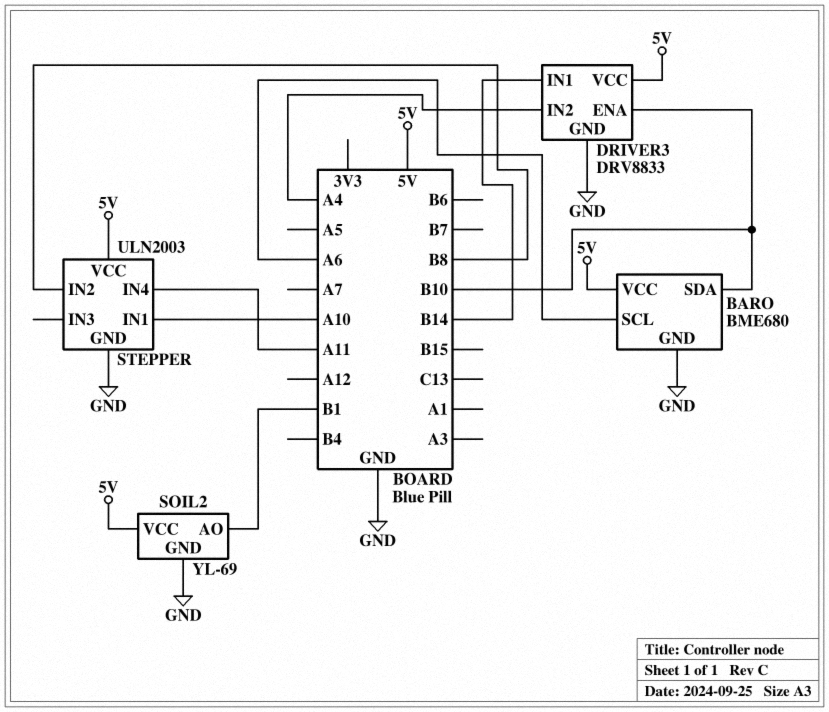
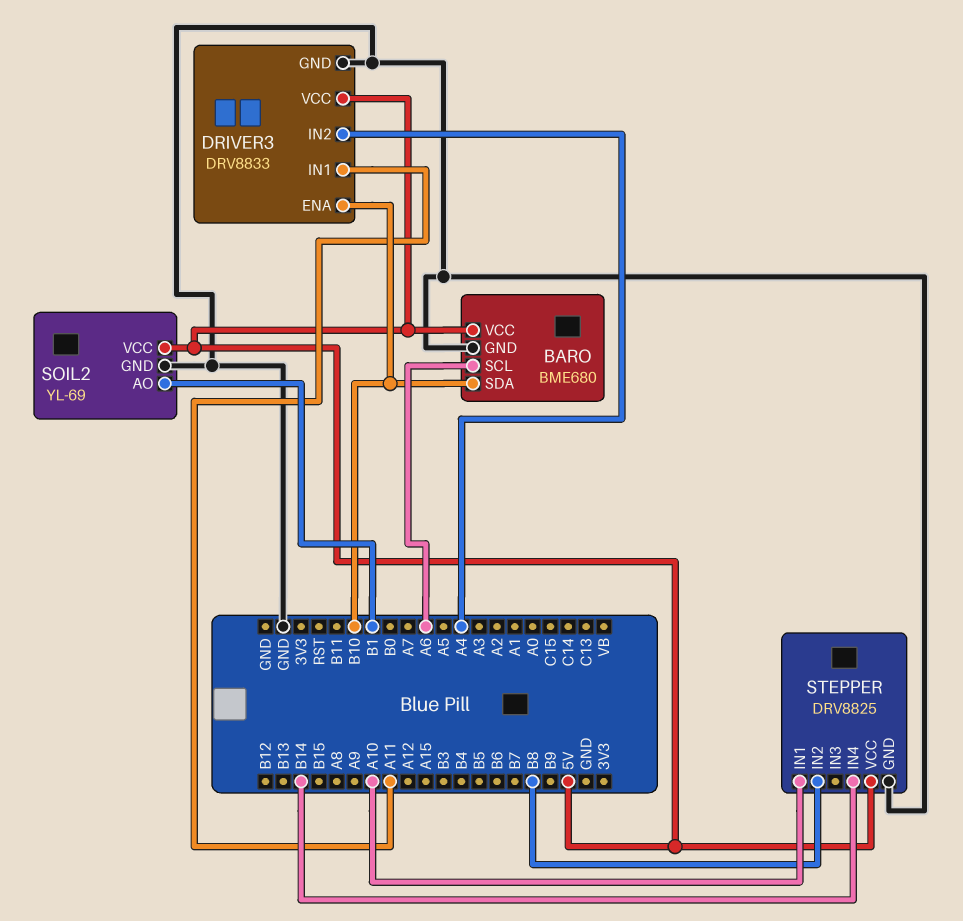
DRIVER3 pin IN1: B14 -> A11
STEPPER: ULN2003 -> DRV8825
STEPPER pin IN4: A11 -> B14

